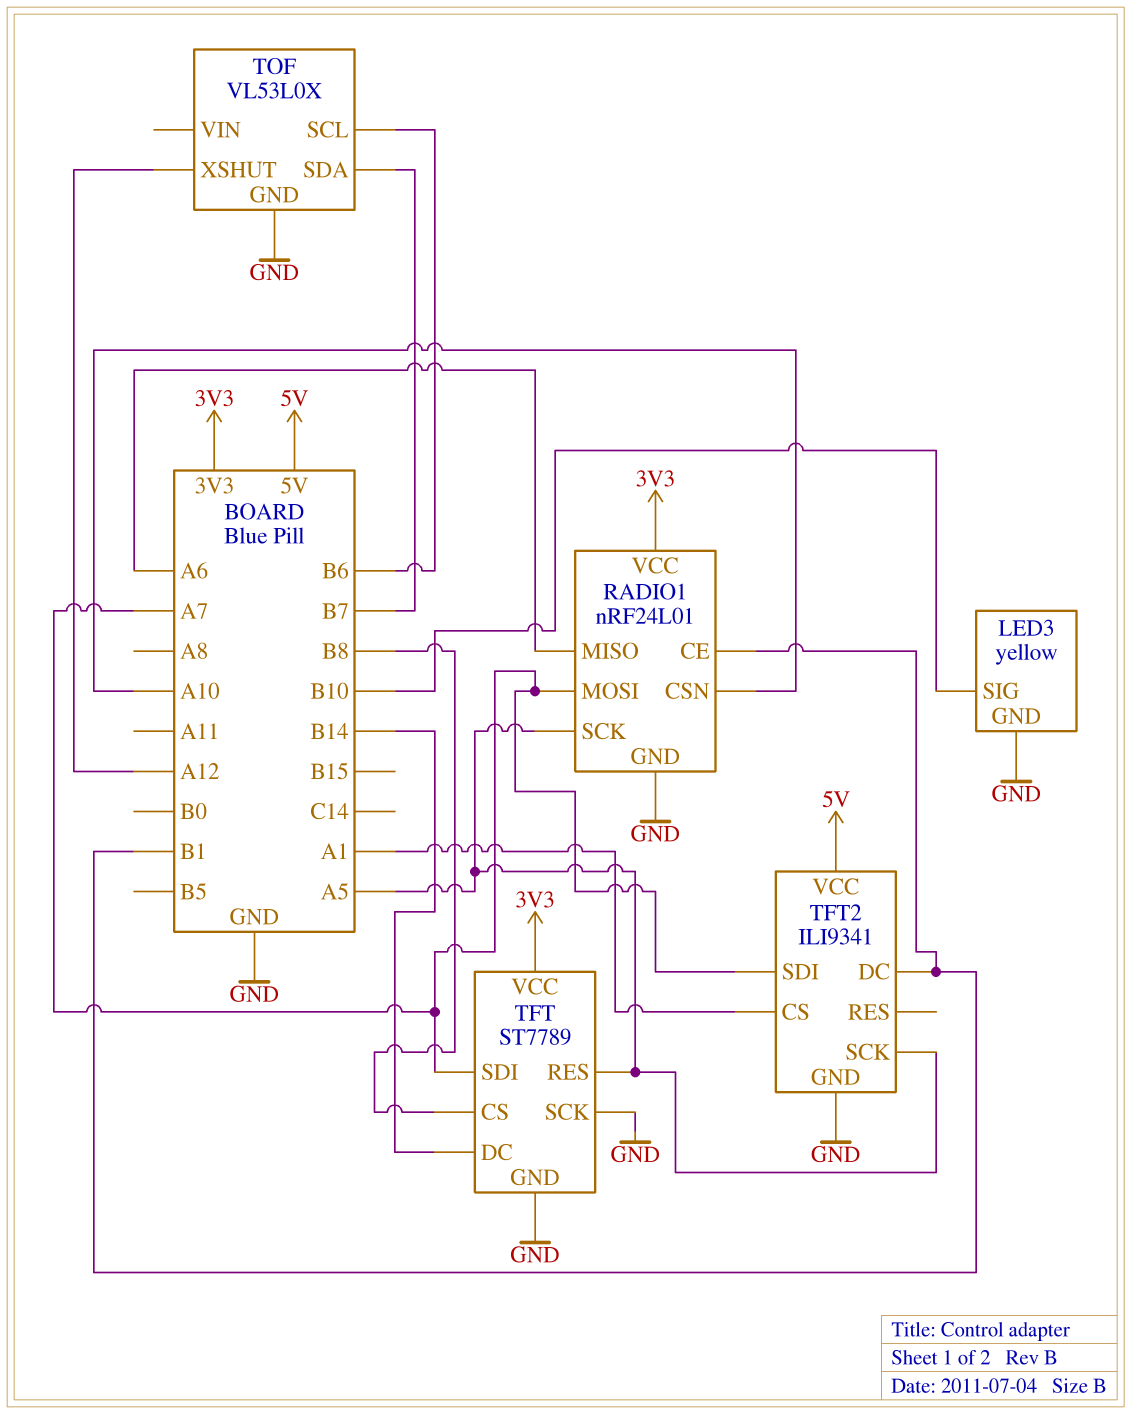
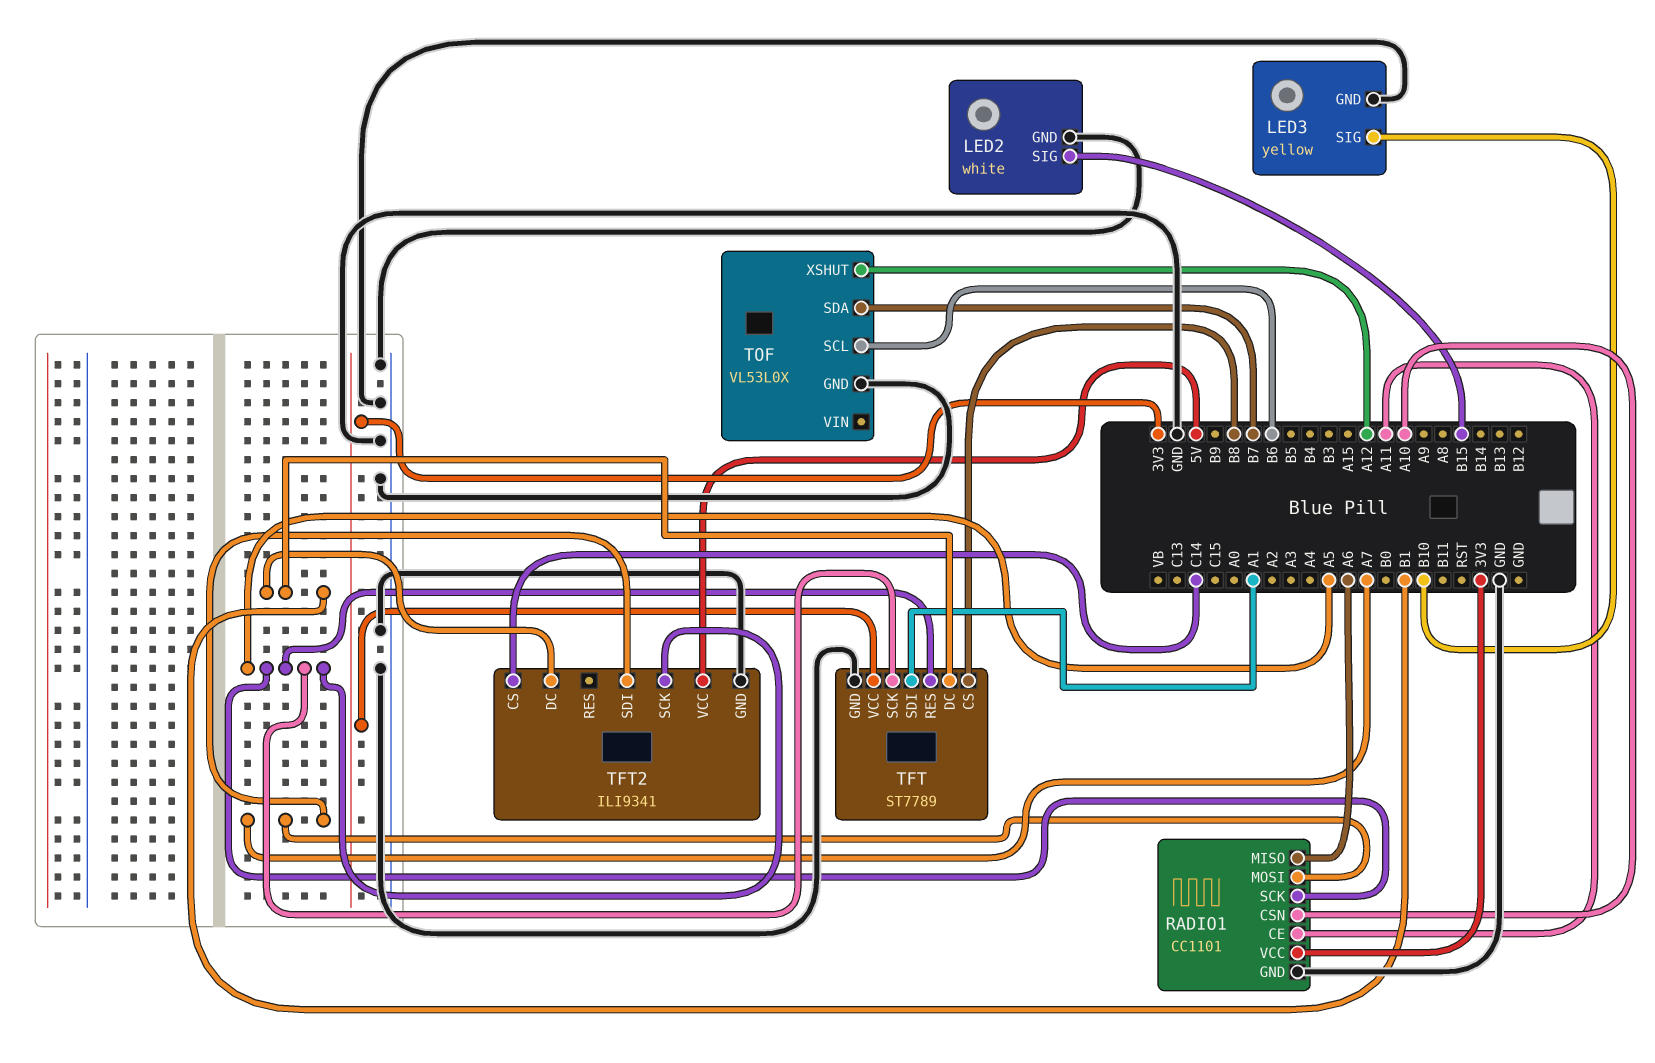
LED2: none -> white
LED2 pin GND: none -> GND
LED2 pin SIG: none -> B15
RADIO1: nRF24L01 -> CC1101
RADIO1 pin CE: B1 -> A11
TFT pin DC: B14 -> B1
TFT pin SCK: GND -> A5
TFT pin SDI: A7 -> A1
TFT2 pin CS: A1 -> C14

